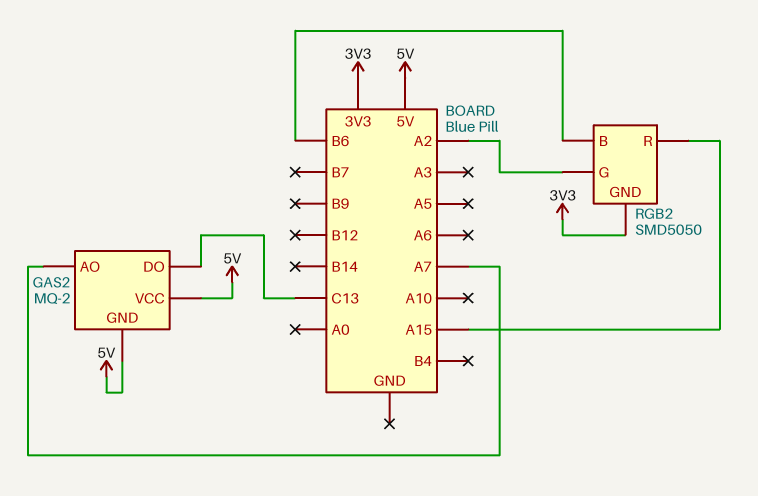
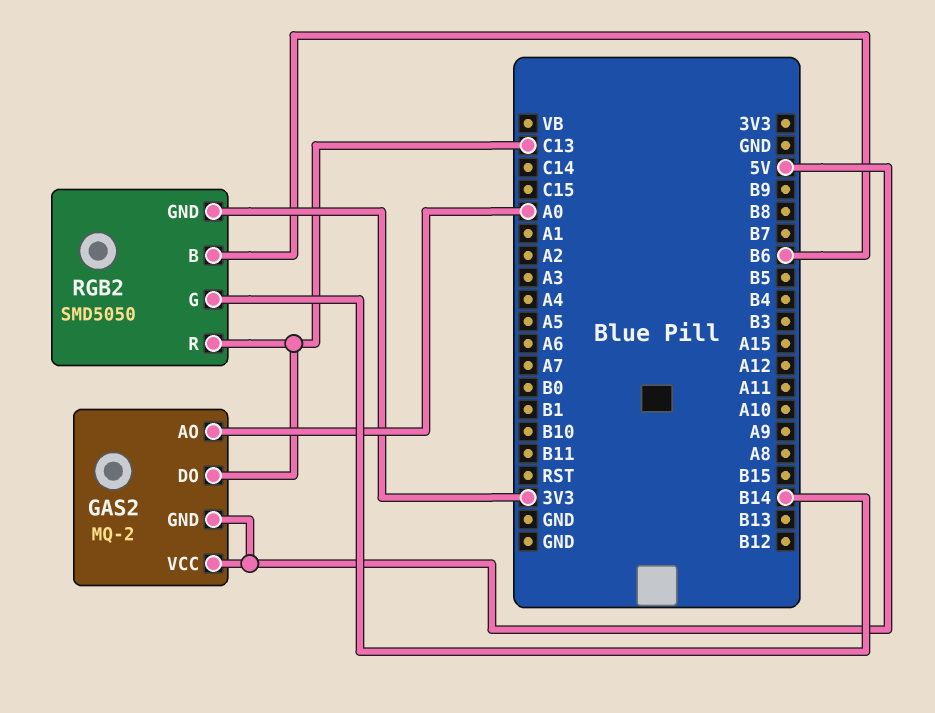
GAS2 pin AO: A7 -> A0
RGB2 pin G: A2 -> B14
RGB2 pin R: A15 -> C13

